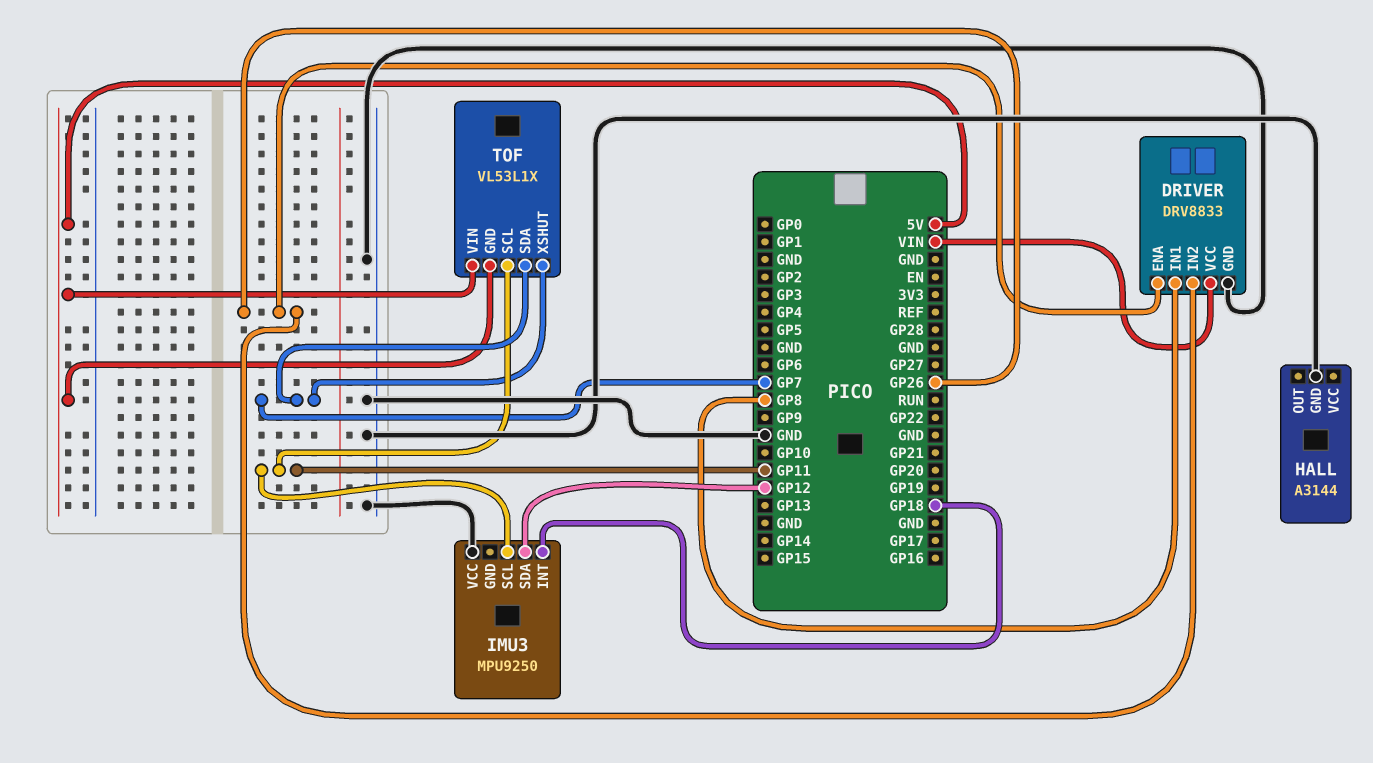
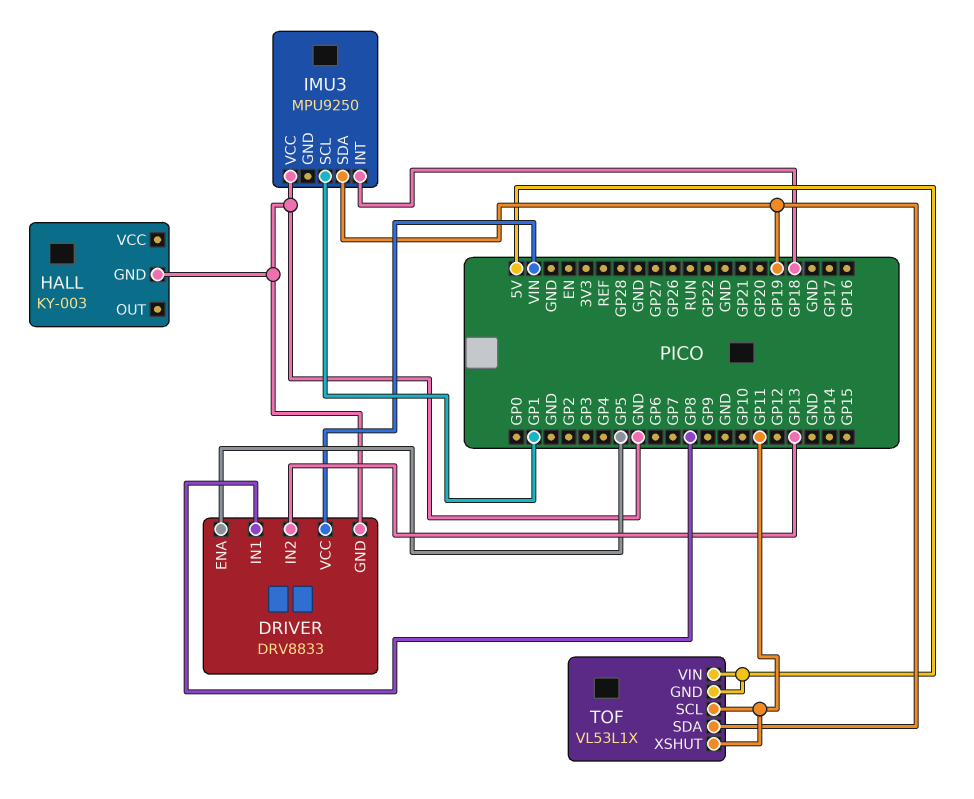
DRIVER pin ENA: GP26 -> GP5
DRIVER pin IN2: GP26 -> GP13
HALL: A3144 -> KY-003
IMU3 pin SCL: GP11 -> GP1
IMU3 pin SDA: GP12 -> GP19
TOF pin SDA: GP7 -> GP19
TOF pin XSHUT: GP7 -> GP11

